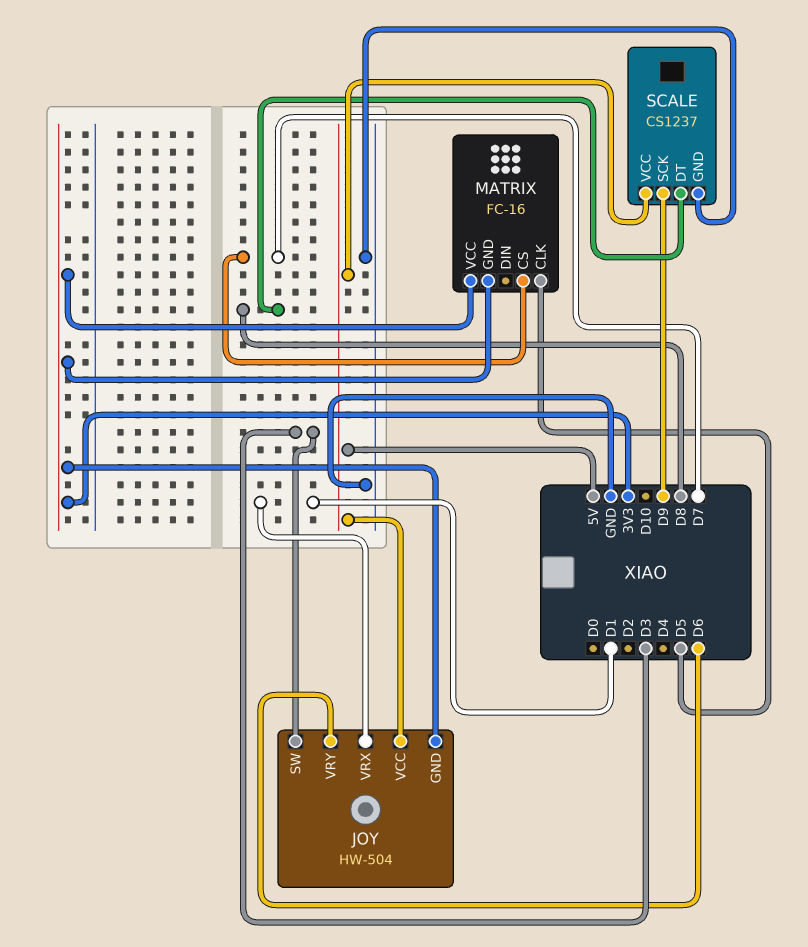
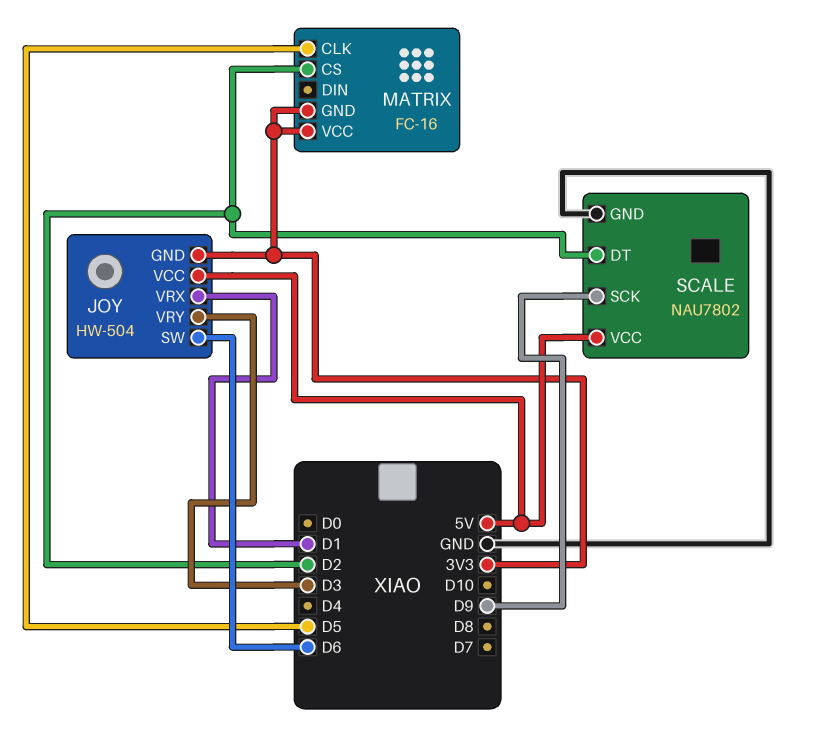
JOY pin SW: D3 -> D6
JOY pin VRY: D6 -> D3
MATRIX pin CS: D7 -> D2
SCALE: CS1237 -> NAU7802
SCALE pin DT: D8 -> D2

